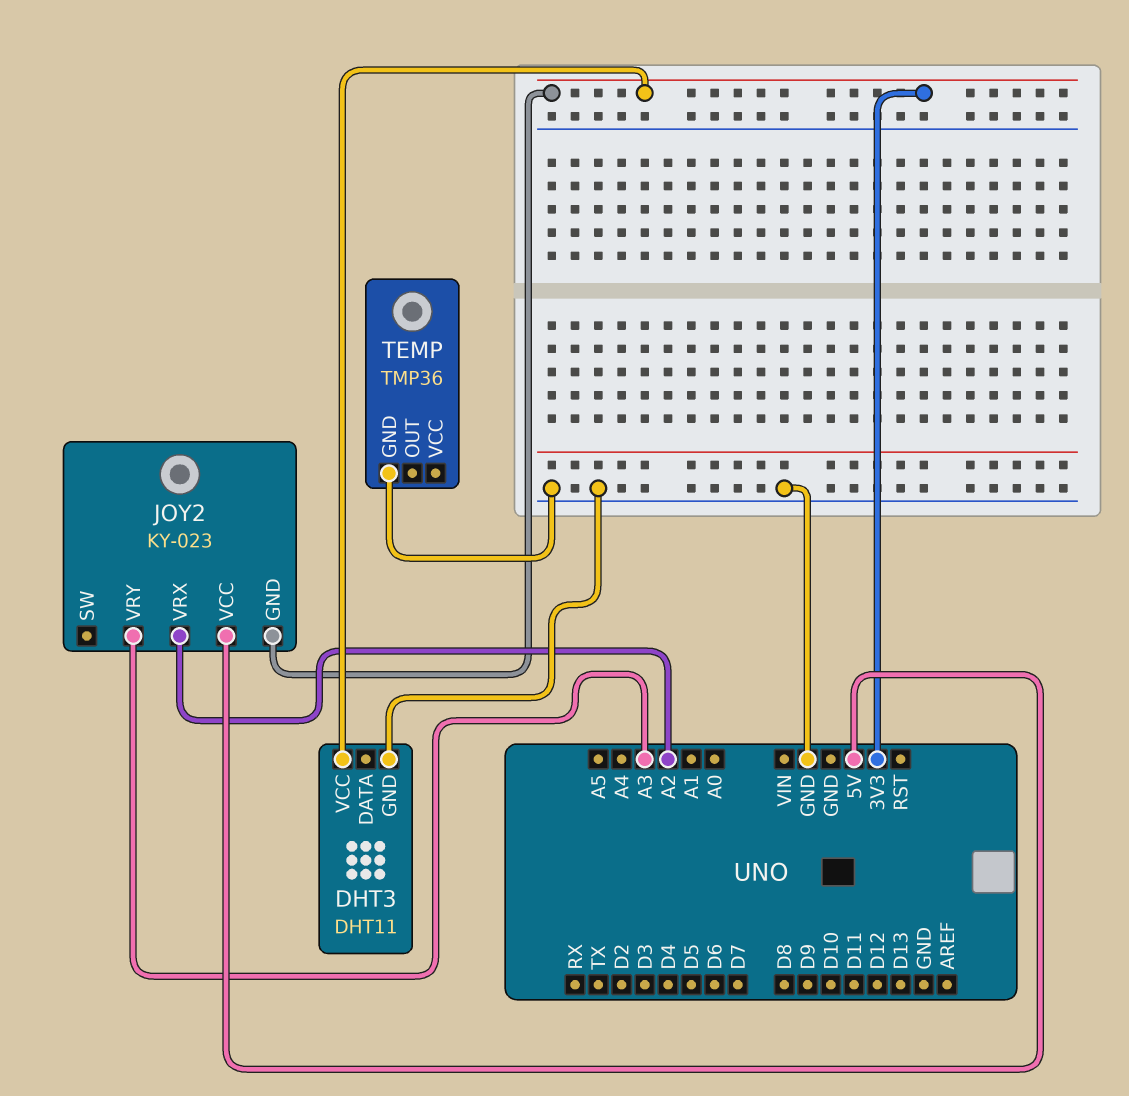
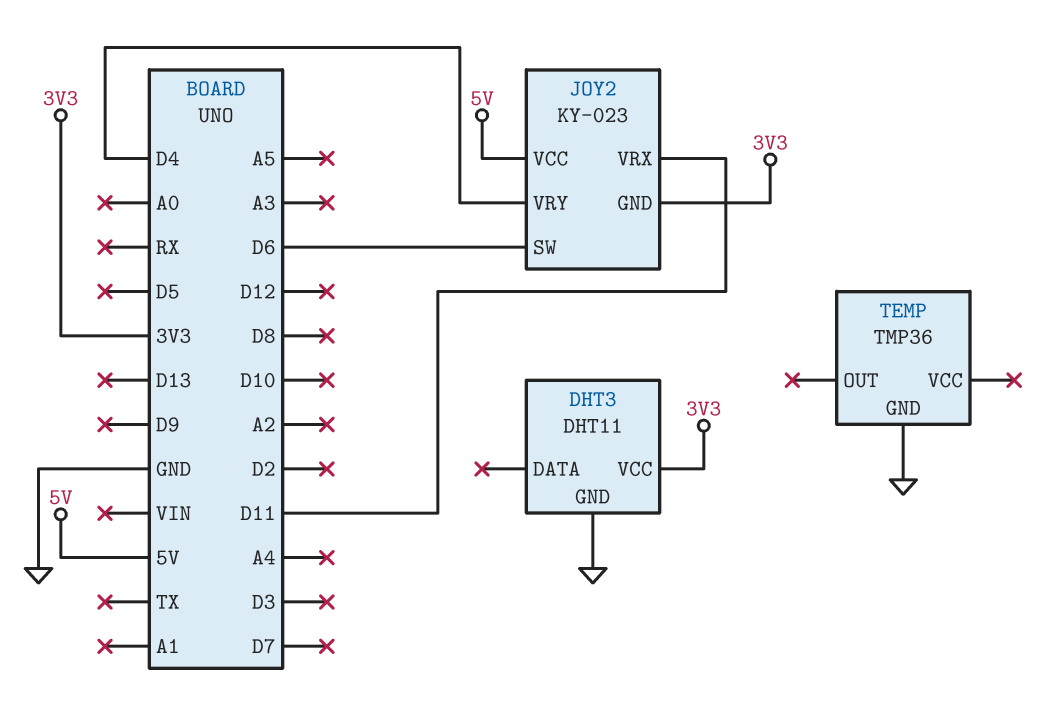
JOY2 pin SW: none -> D6
JOY2 pin VRX: A2 -> D11
JOY2 pin VRY: A3 -> D4

